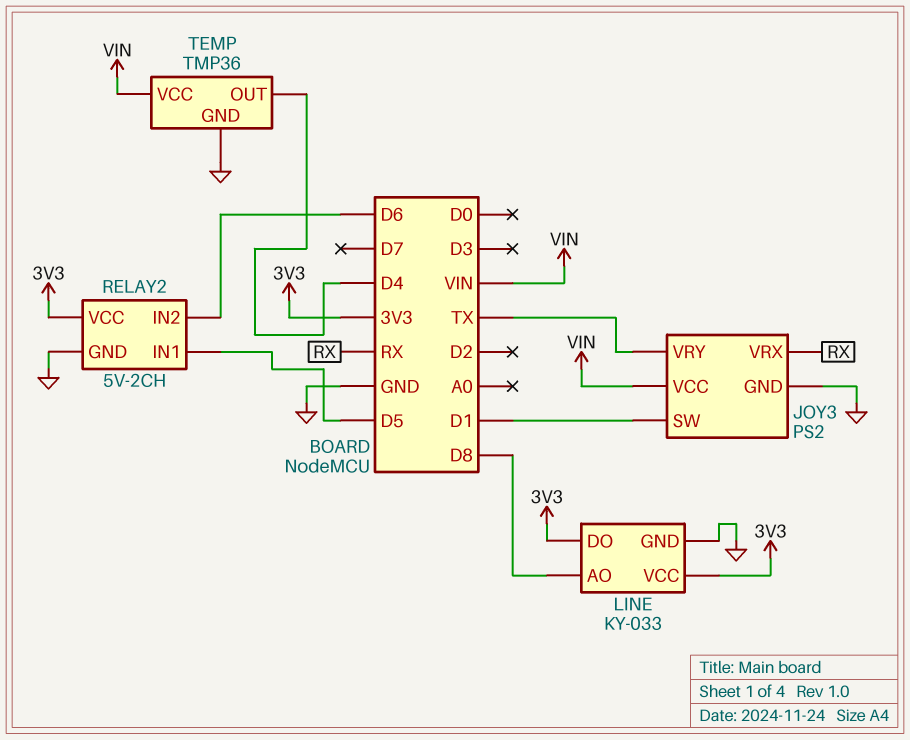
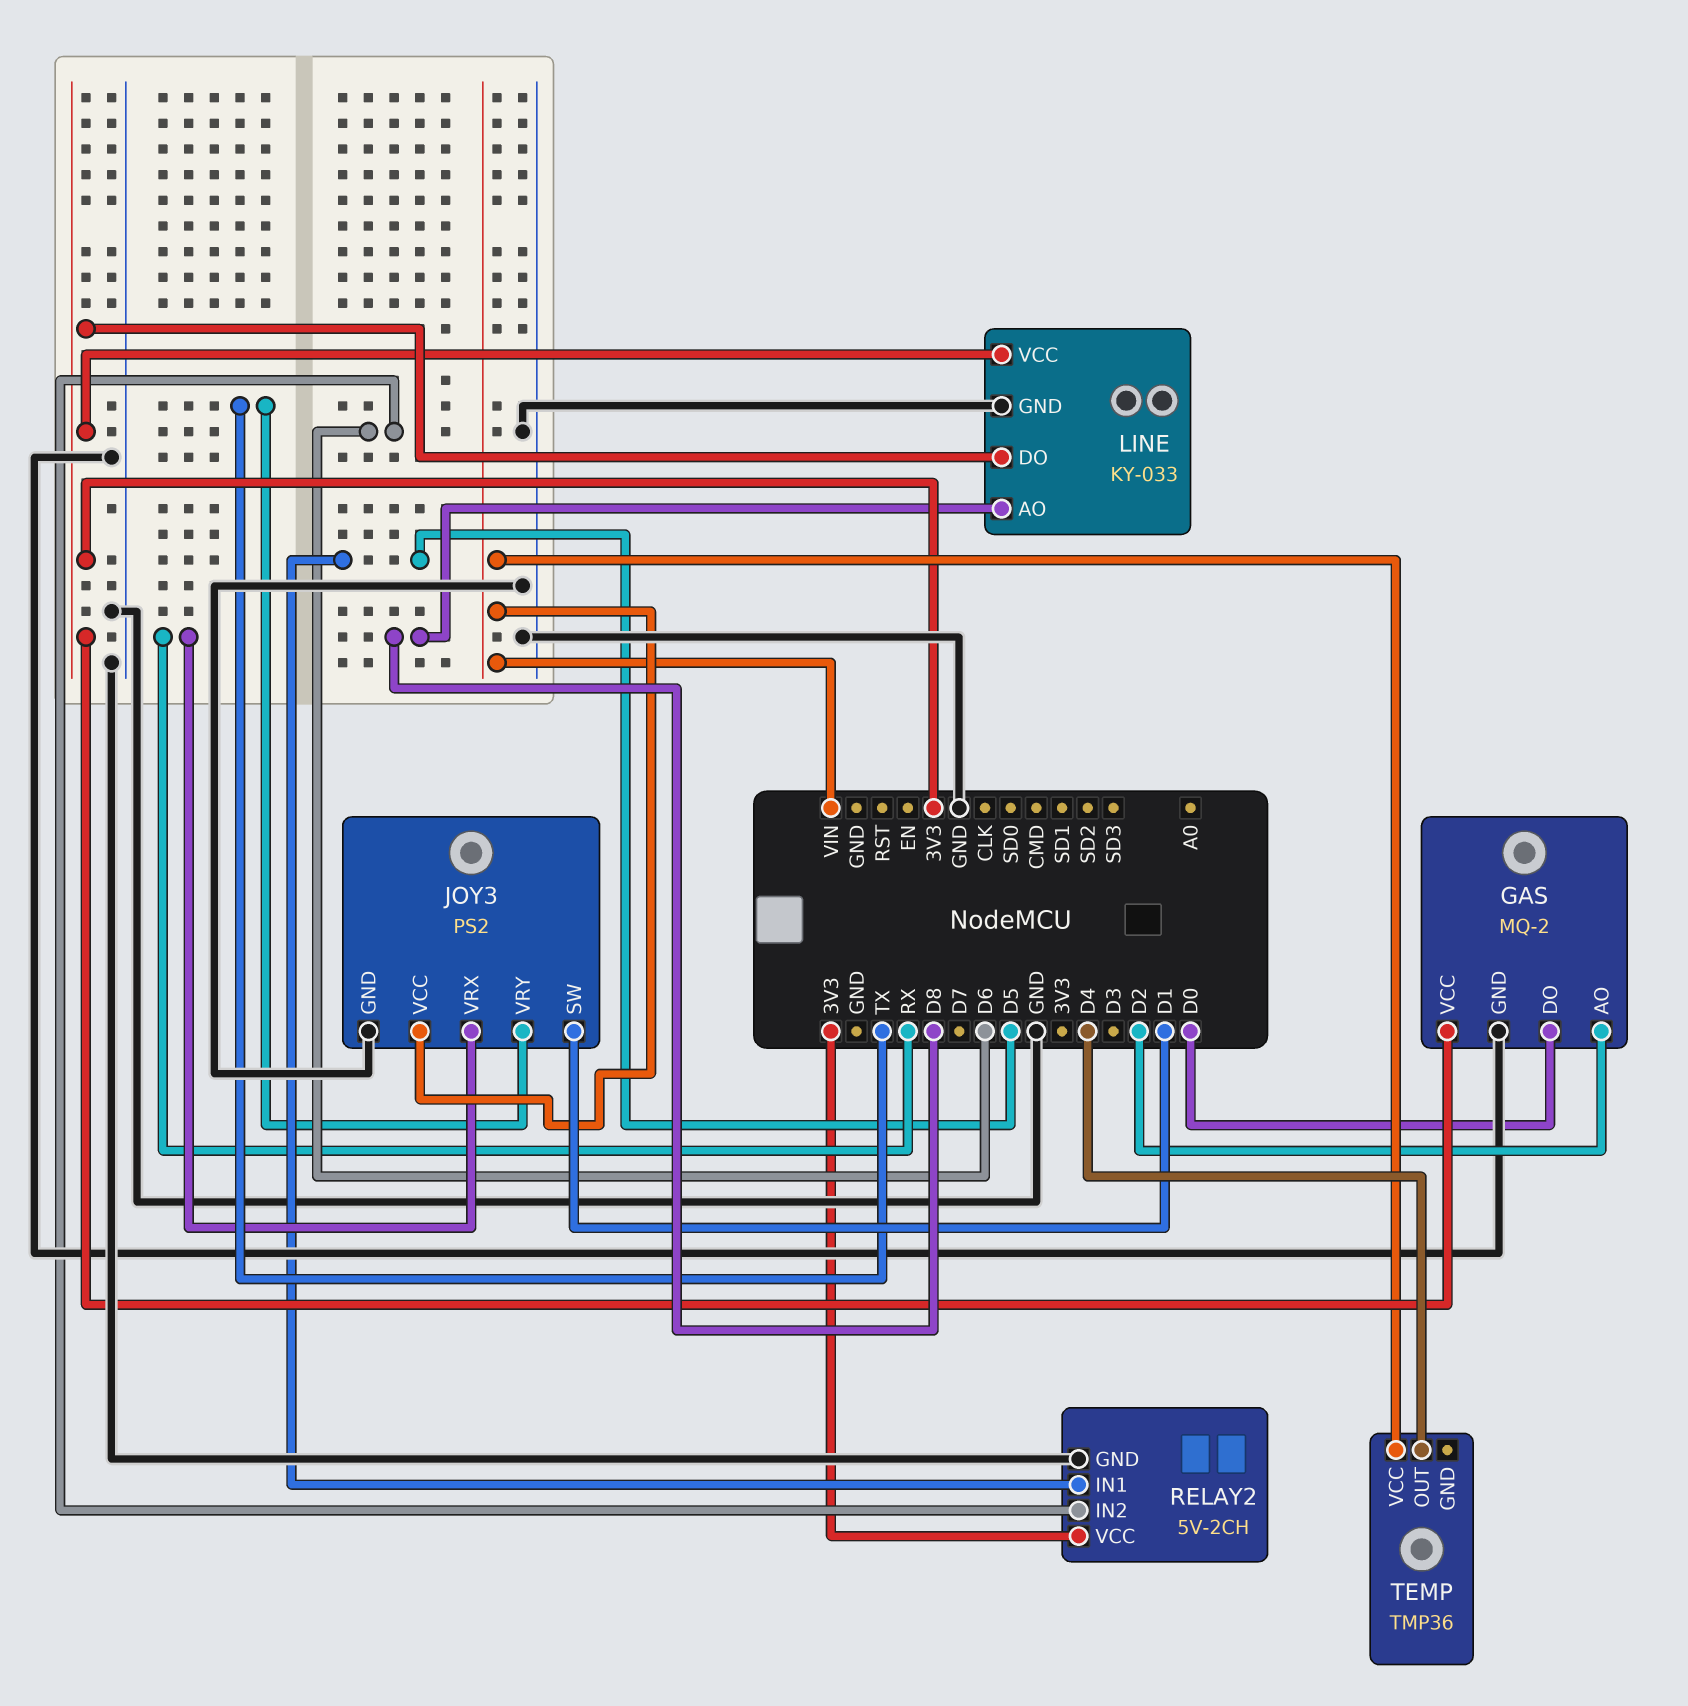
GAS: none -> MQ-2
GAS pin AO: none -> D2
GAS pin DO: none -> D0
GAS pin GND: none -> GND
GAS pin VCC: none -> 3V3
TEMP pin GND: GND -> none

